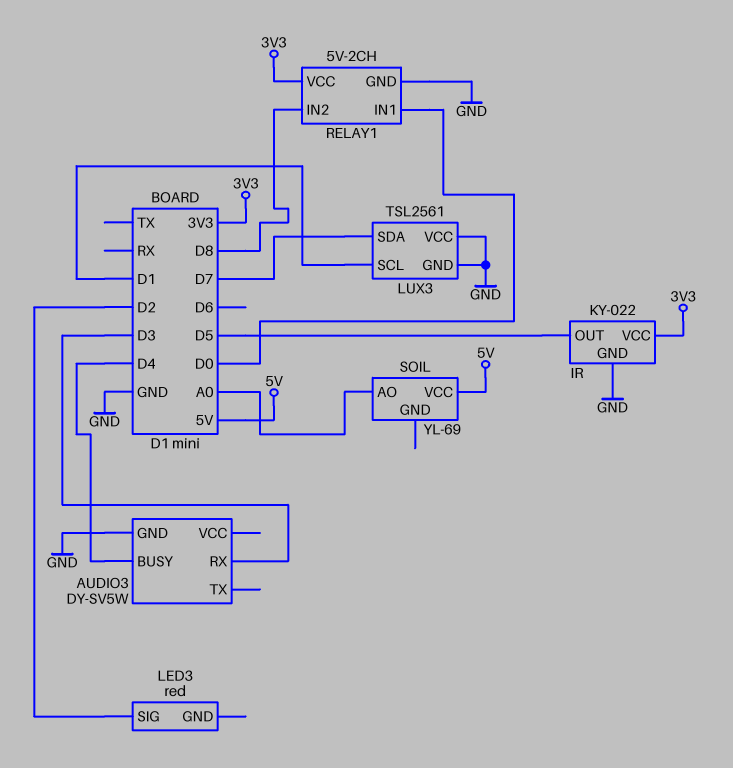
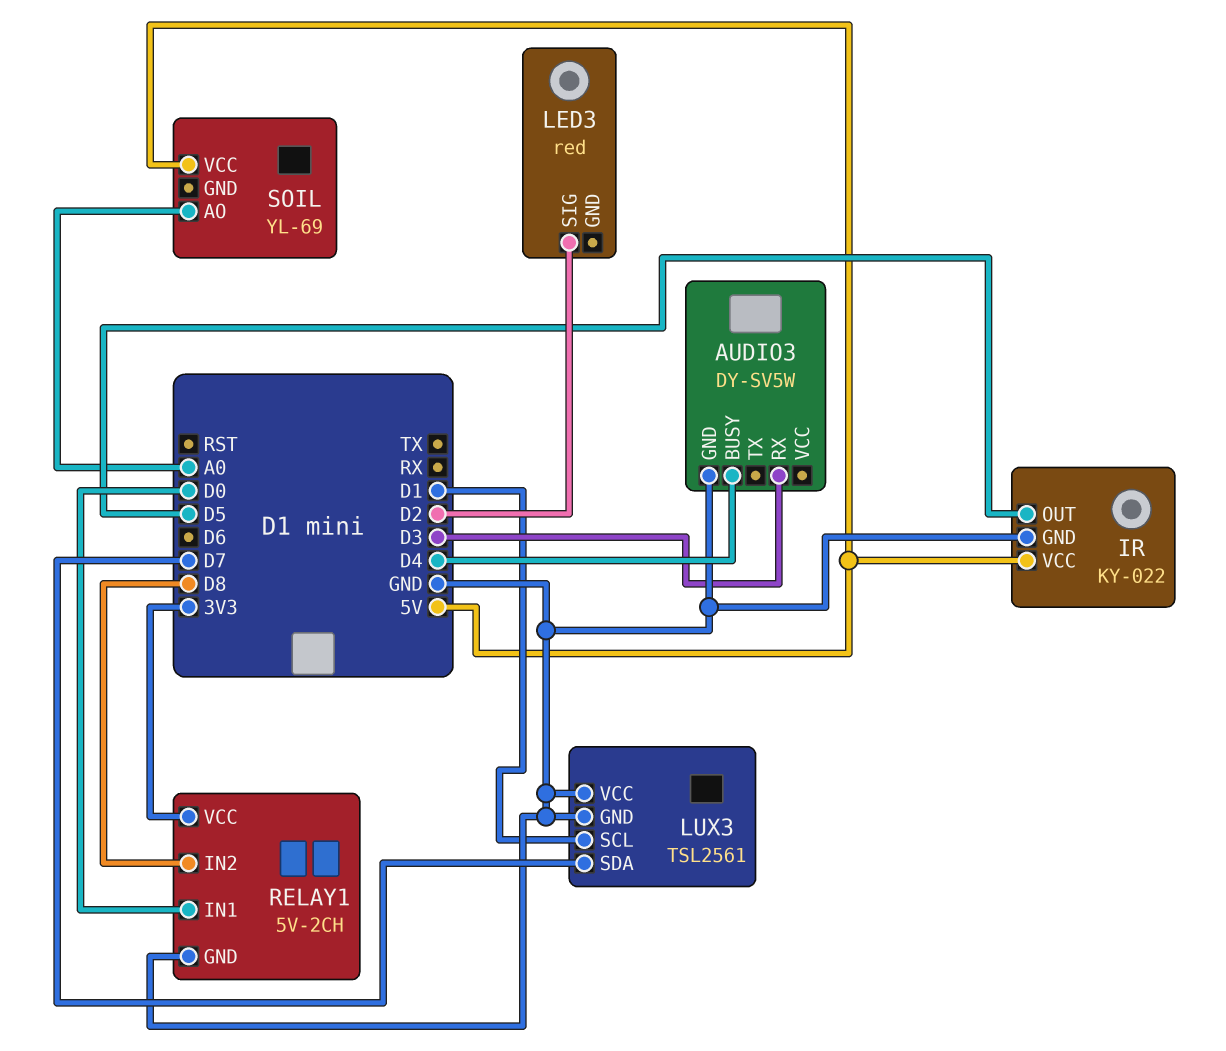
IR pin VCC: 3V3 -> 5V

